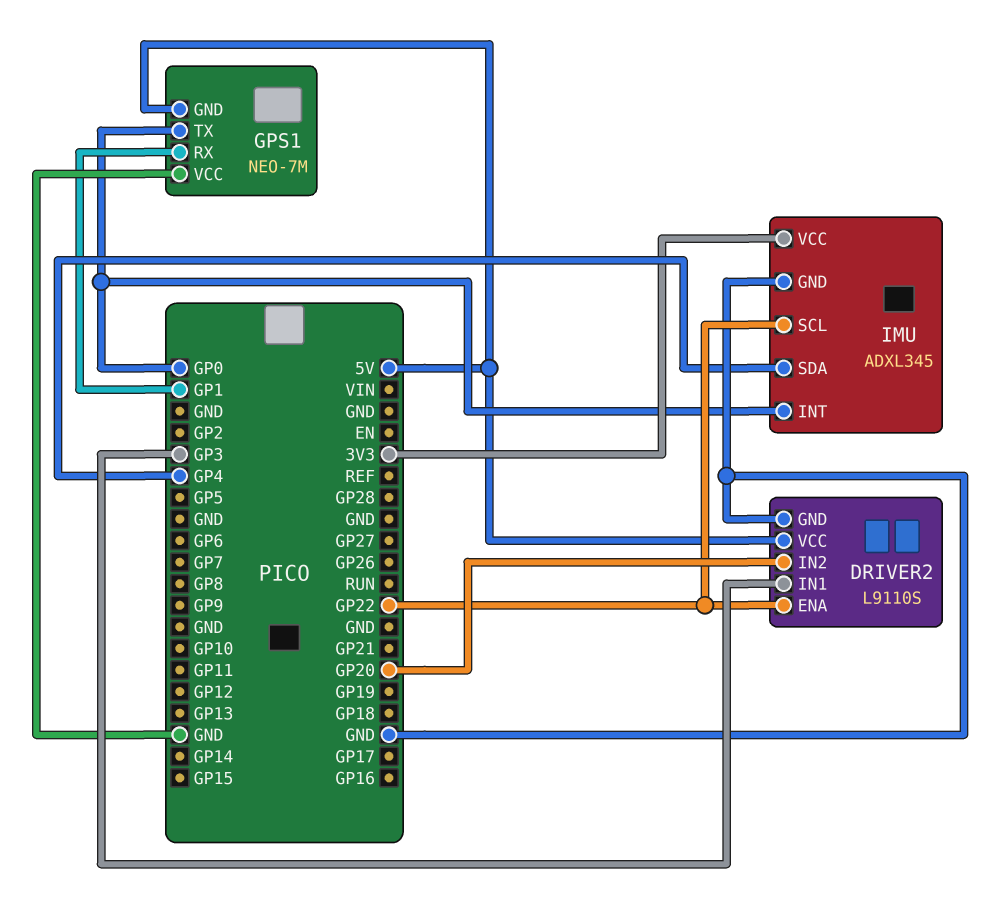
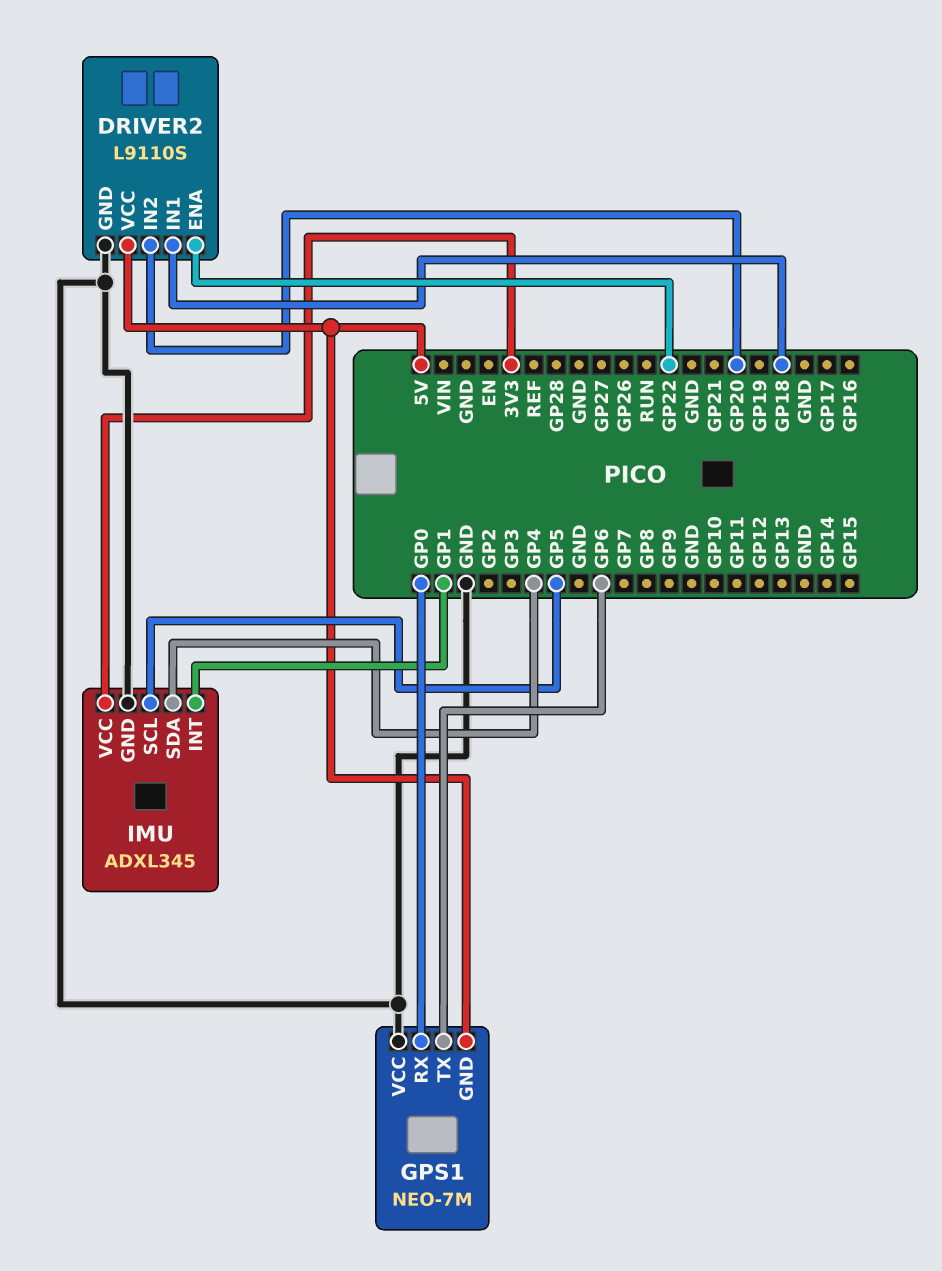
DRIVER2 pin IN1: GP3 -> GP18
GPS1 pin RX: GP1 -> GP0
GPS1 pin TX: GP0 -> GP6
IMU pin INT: GP0 -> GP1
IMU pin SCL: GP22 -> GP5

